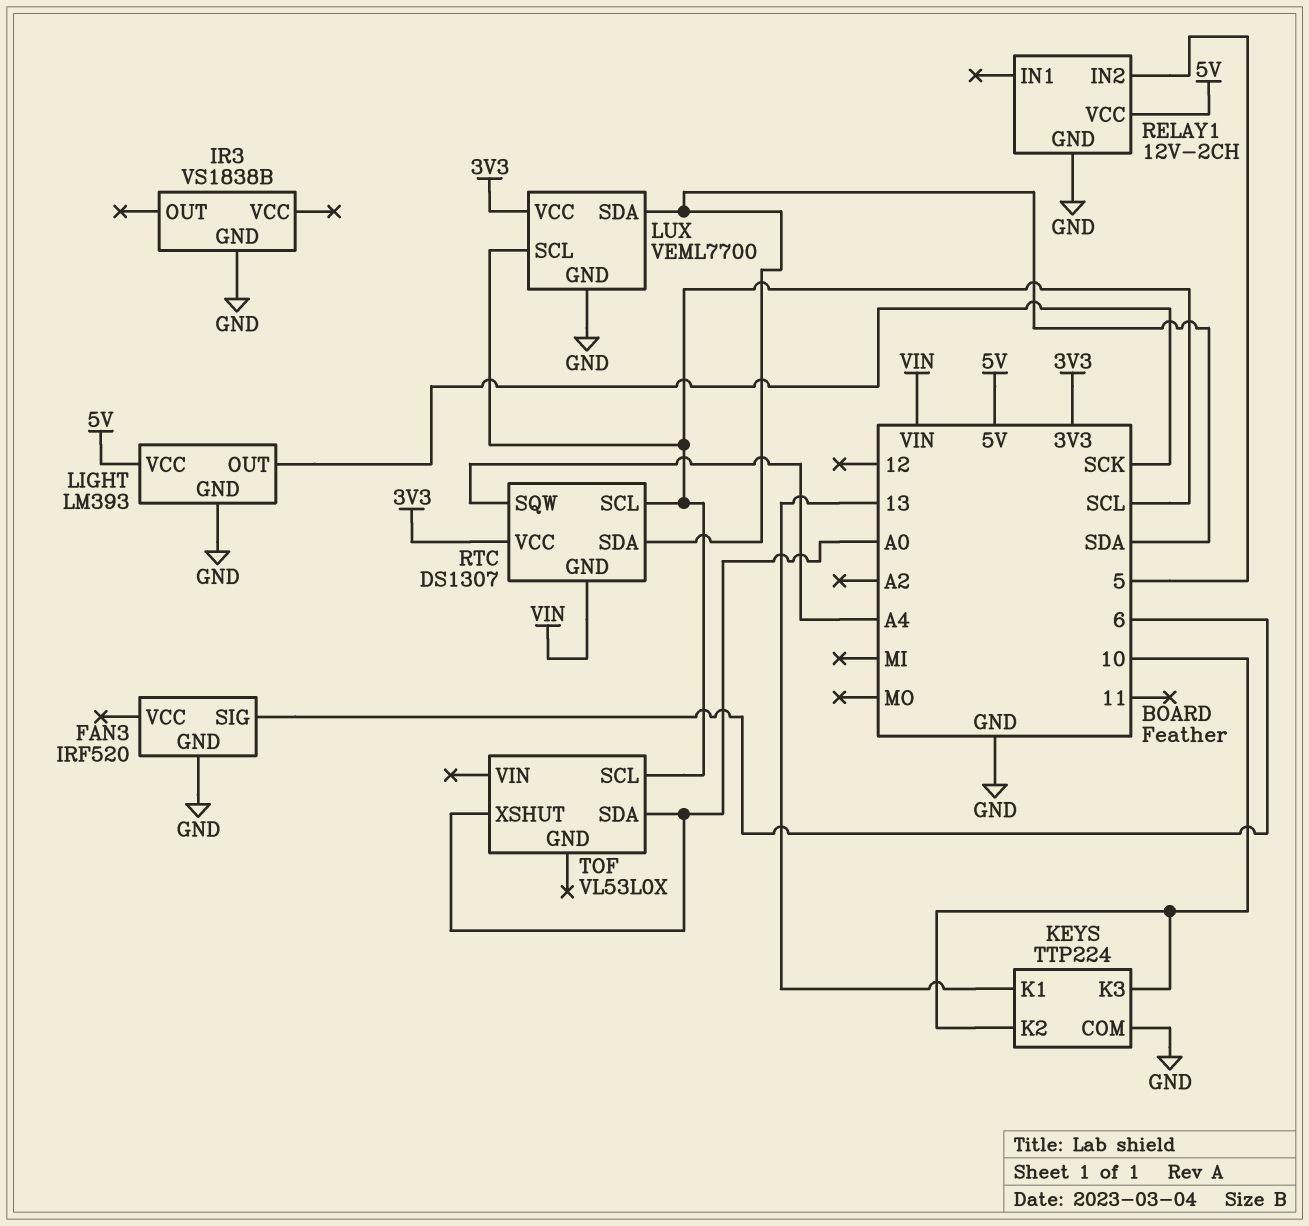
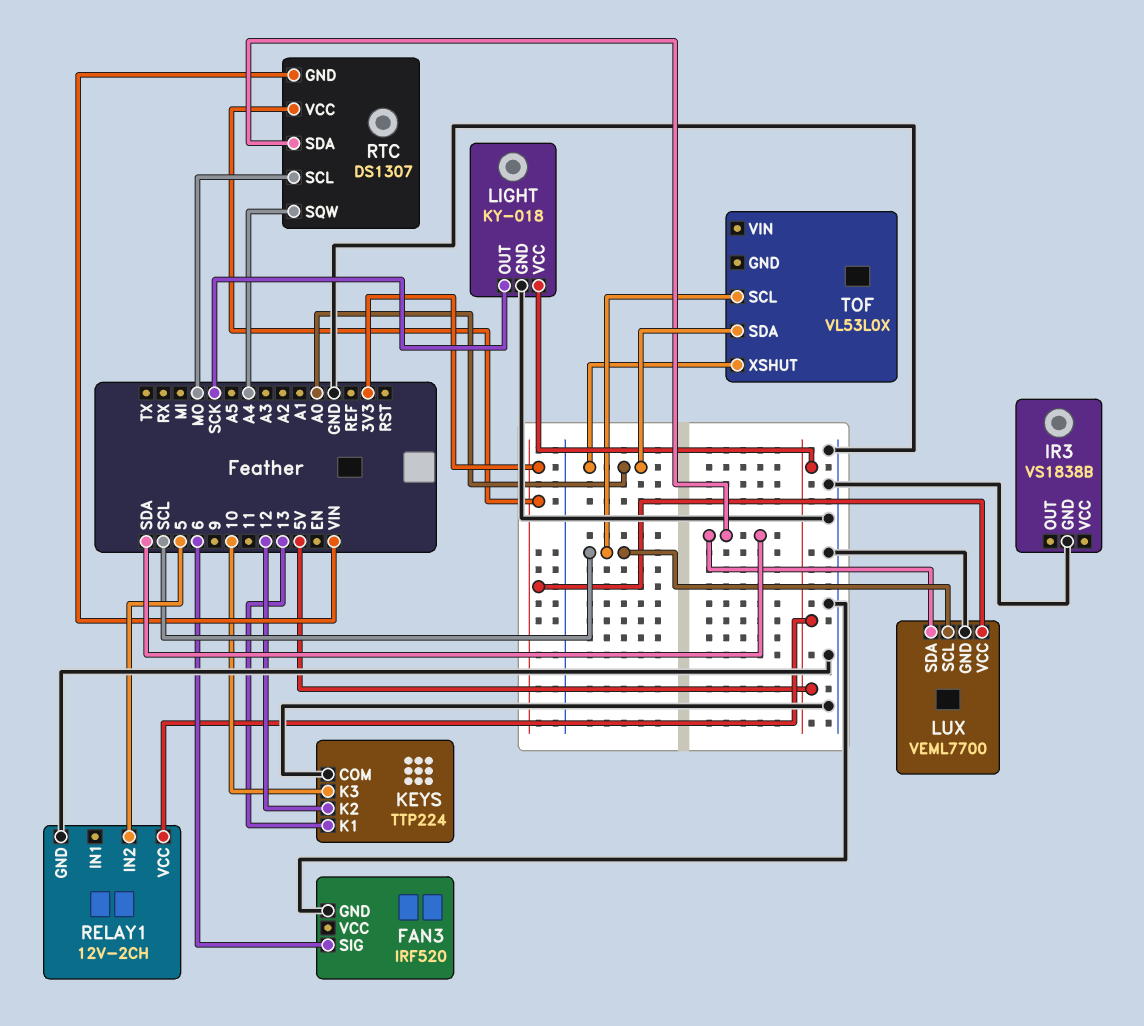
KEYS pin K2: 10 -> 12
LIGHT: LM393 -> KY-018
RTC pin SCL: SCL -> MO

